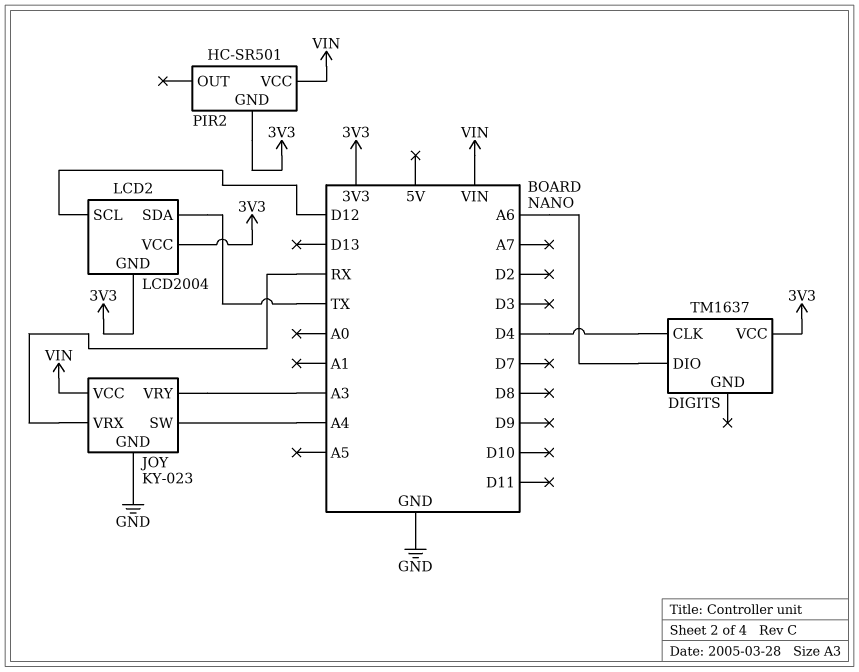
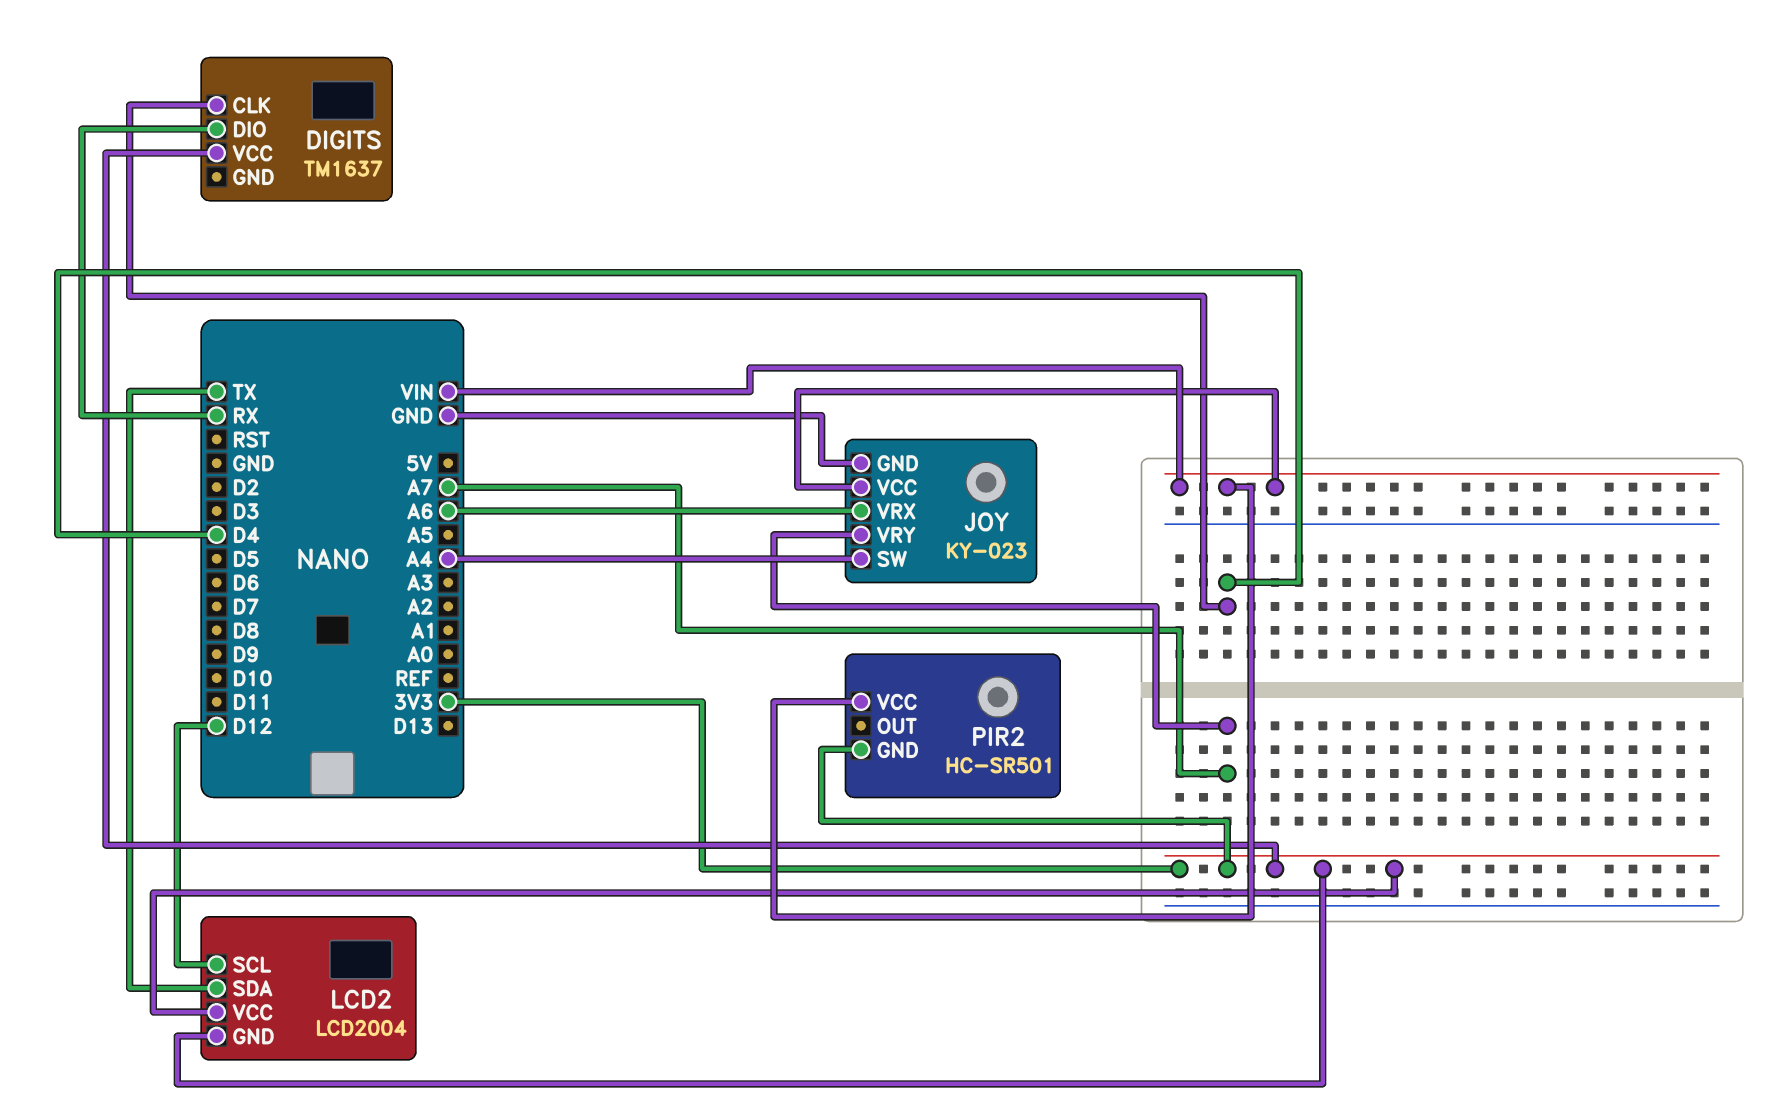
DIGITS pin DIO: A6 -> RX
JOY pin VRX: RX -> A6
JOY pin VRY: A3 -> A7

